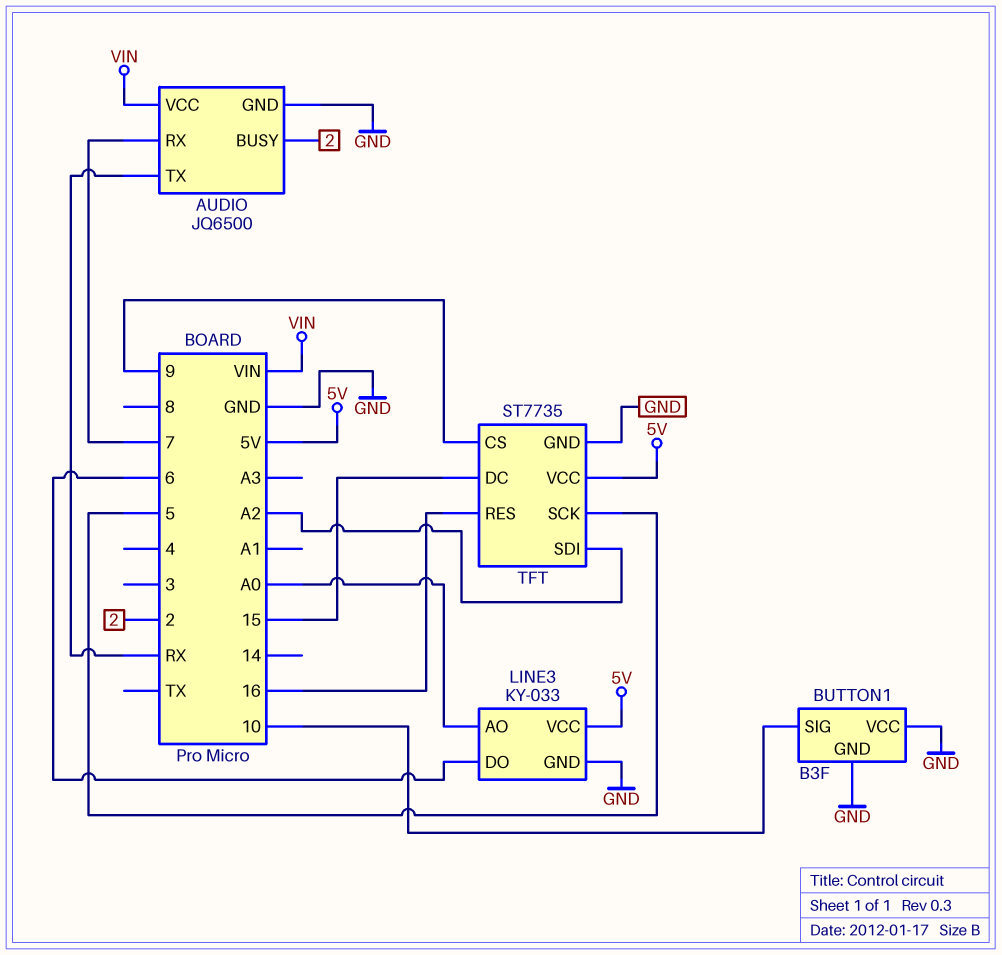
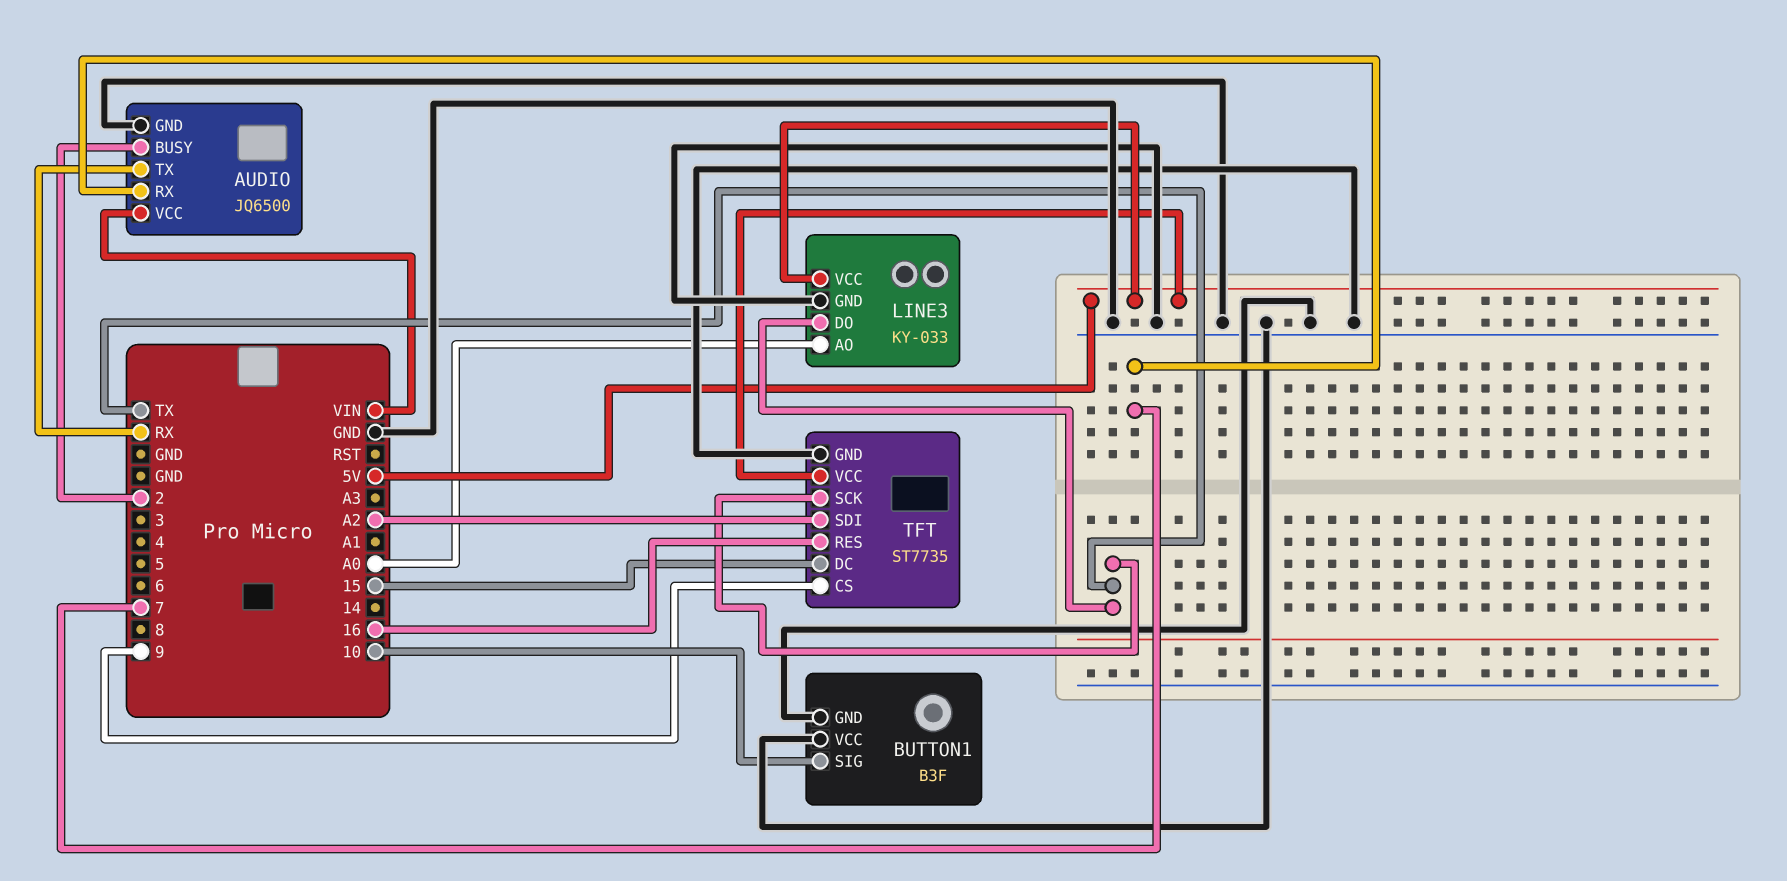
LINE3 pin DO: 6 -> TX
TFT pin SCK: 5 -> TX

